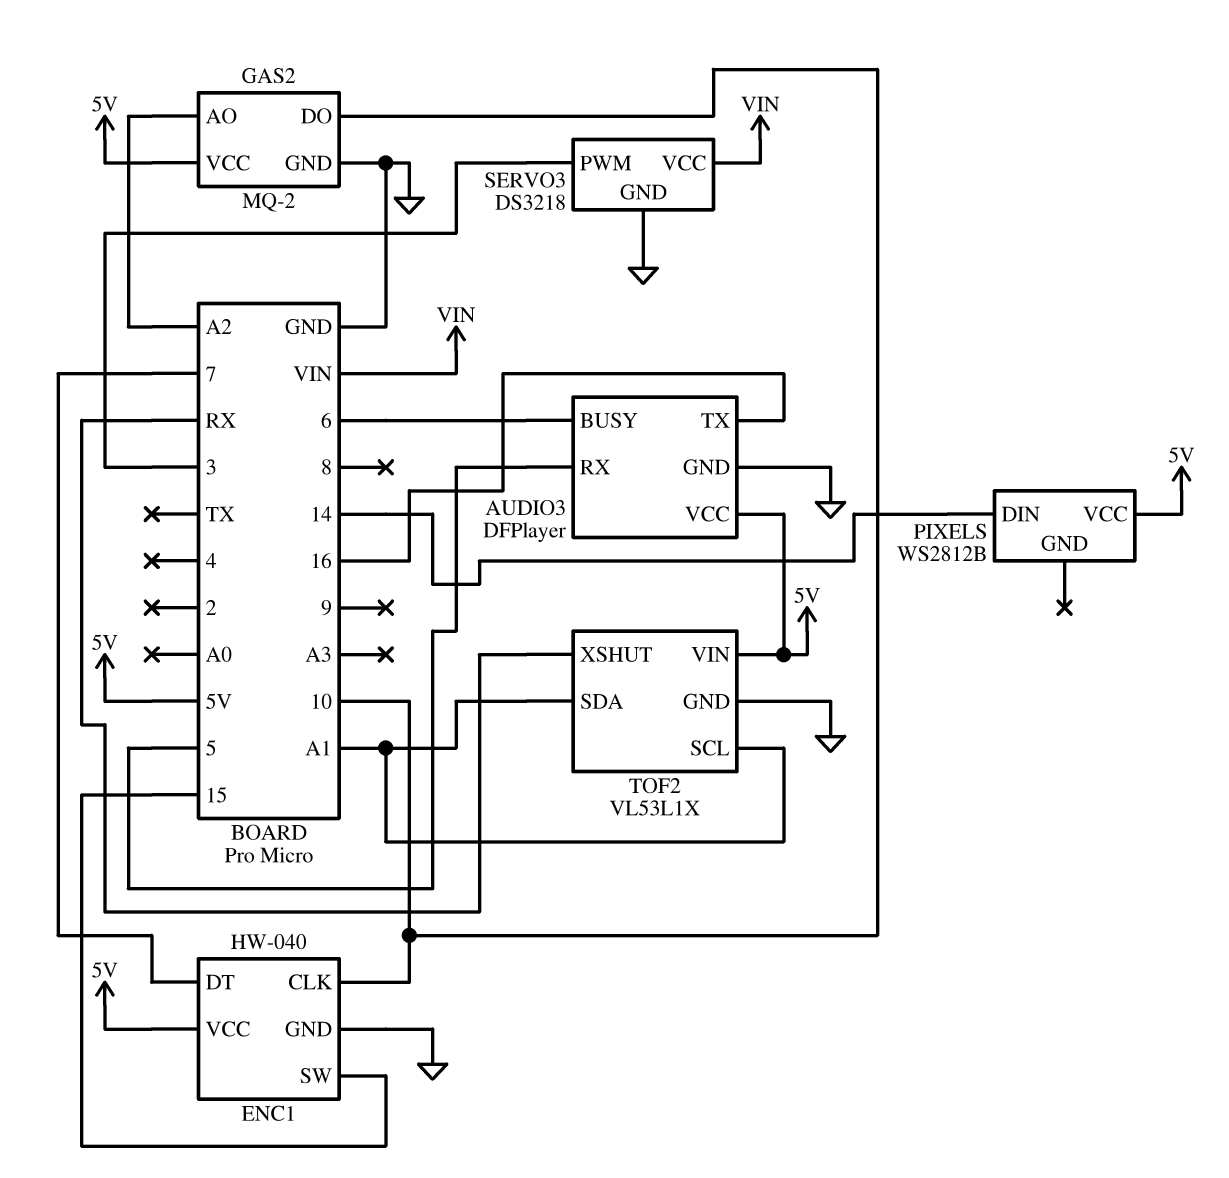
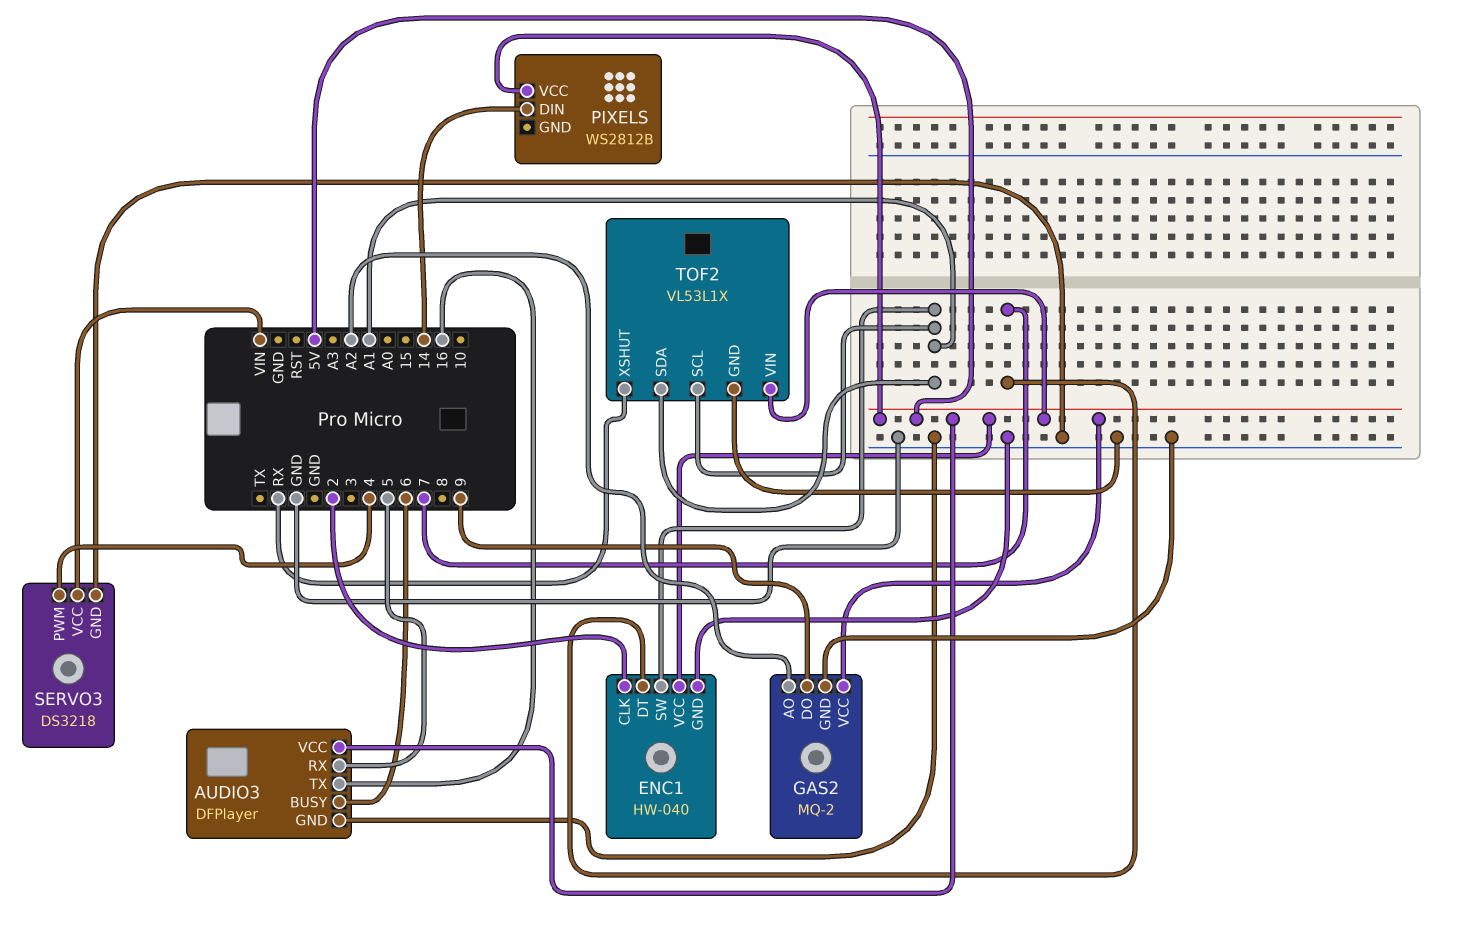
ENC1 pin CLK: 10 -> 2
ENC1 pin SW: 15 -> A1
GAS2 pin DO: 10 -> 9
SERVO3 pin PWM: 3 -> 4

